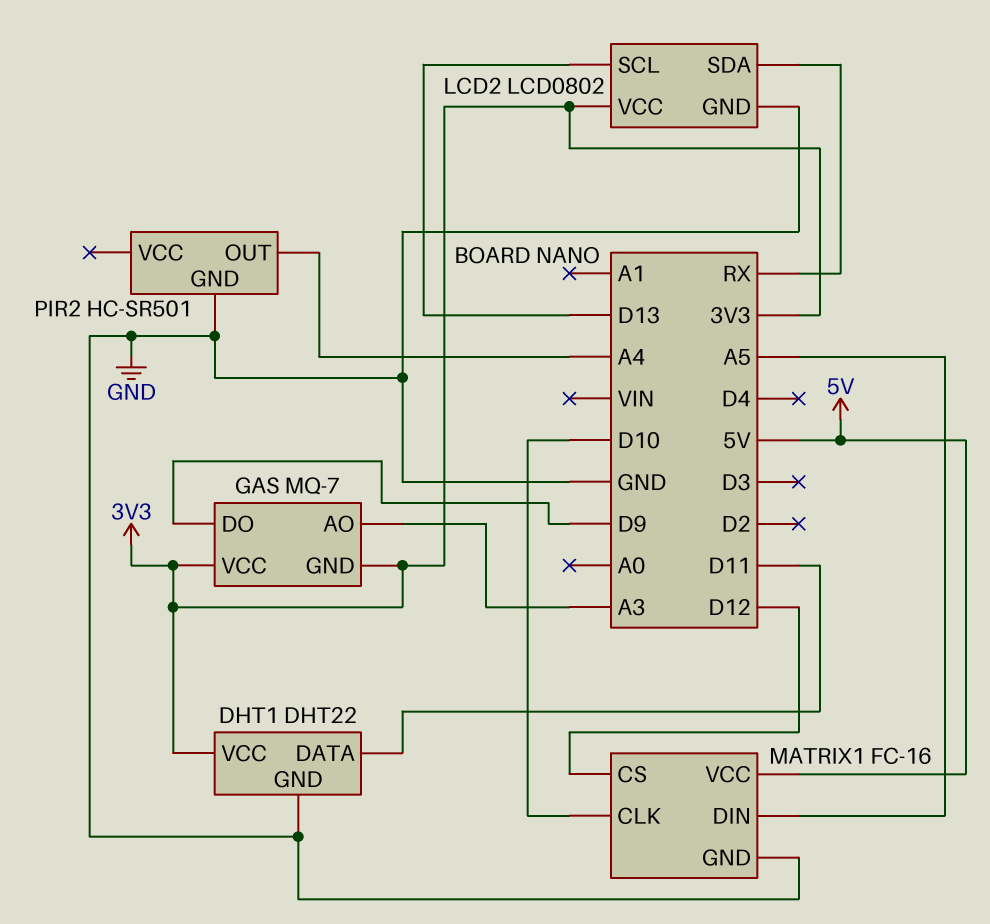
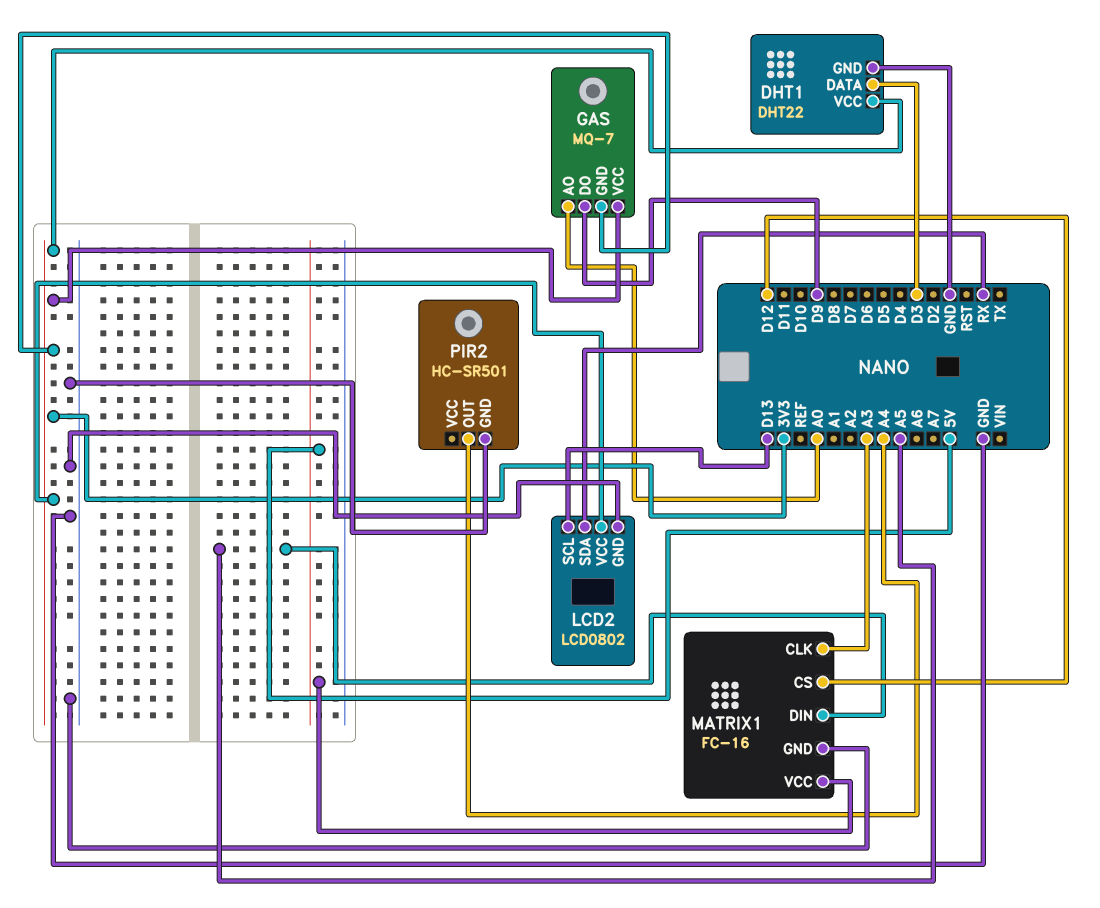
DHT1 pin DATA: D11 -> D3
GAS pin AO: A3 -> A0
MATRIX1 pin CLK: D10 -> A3

